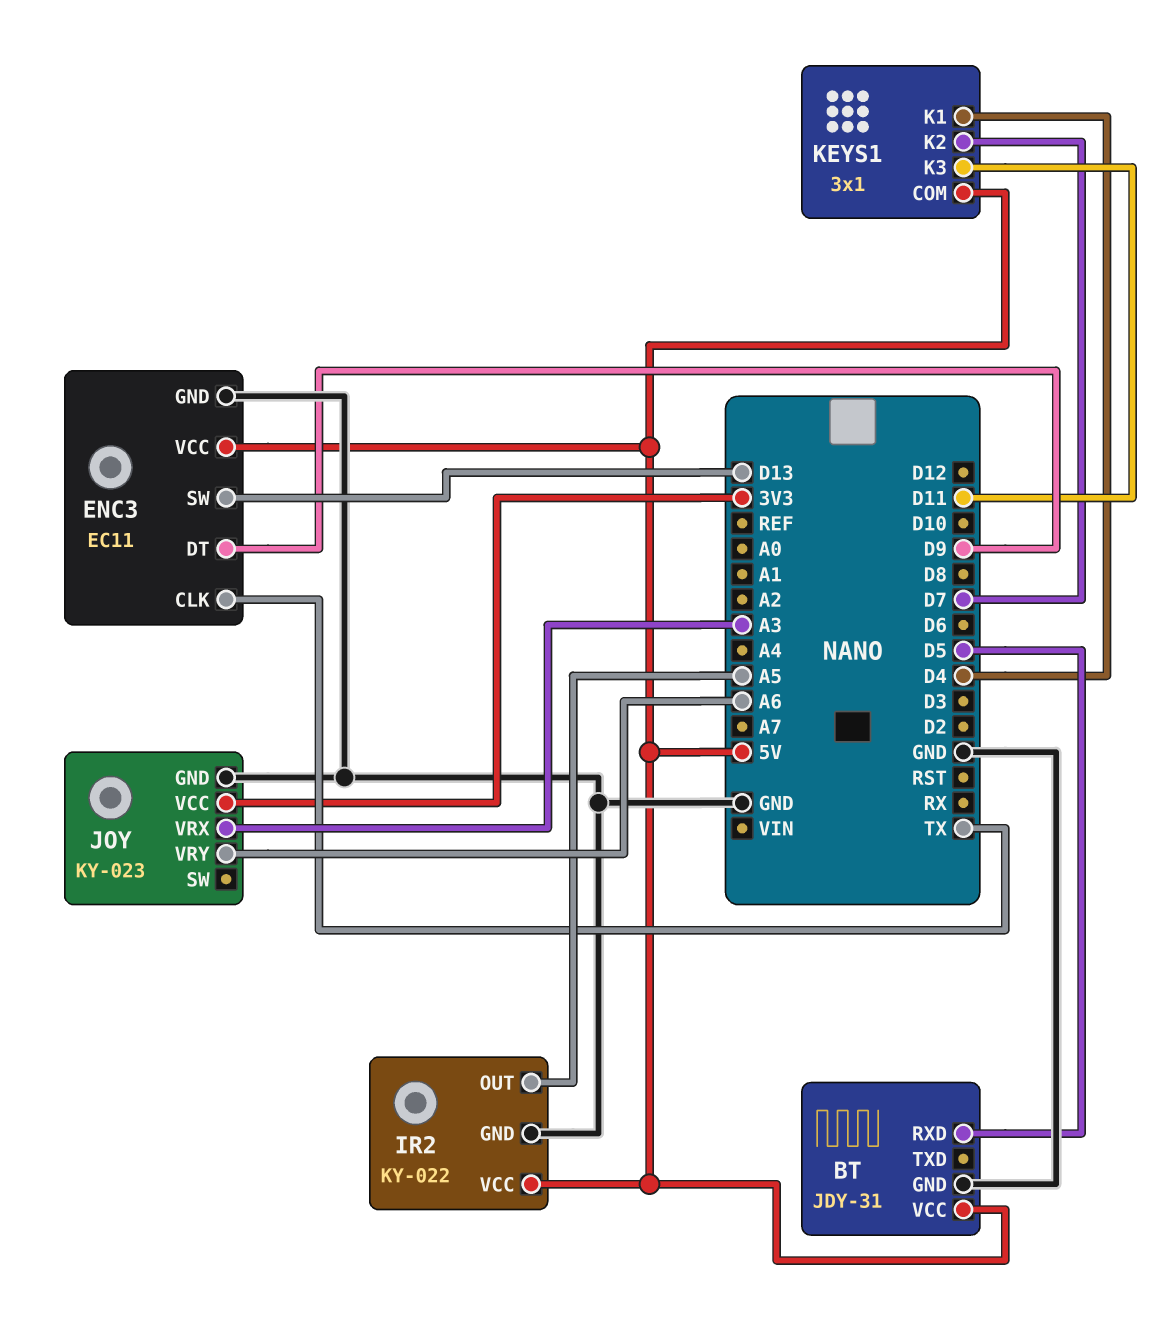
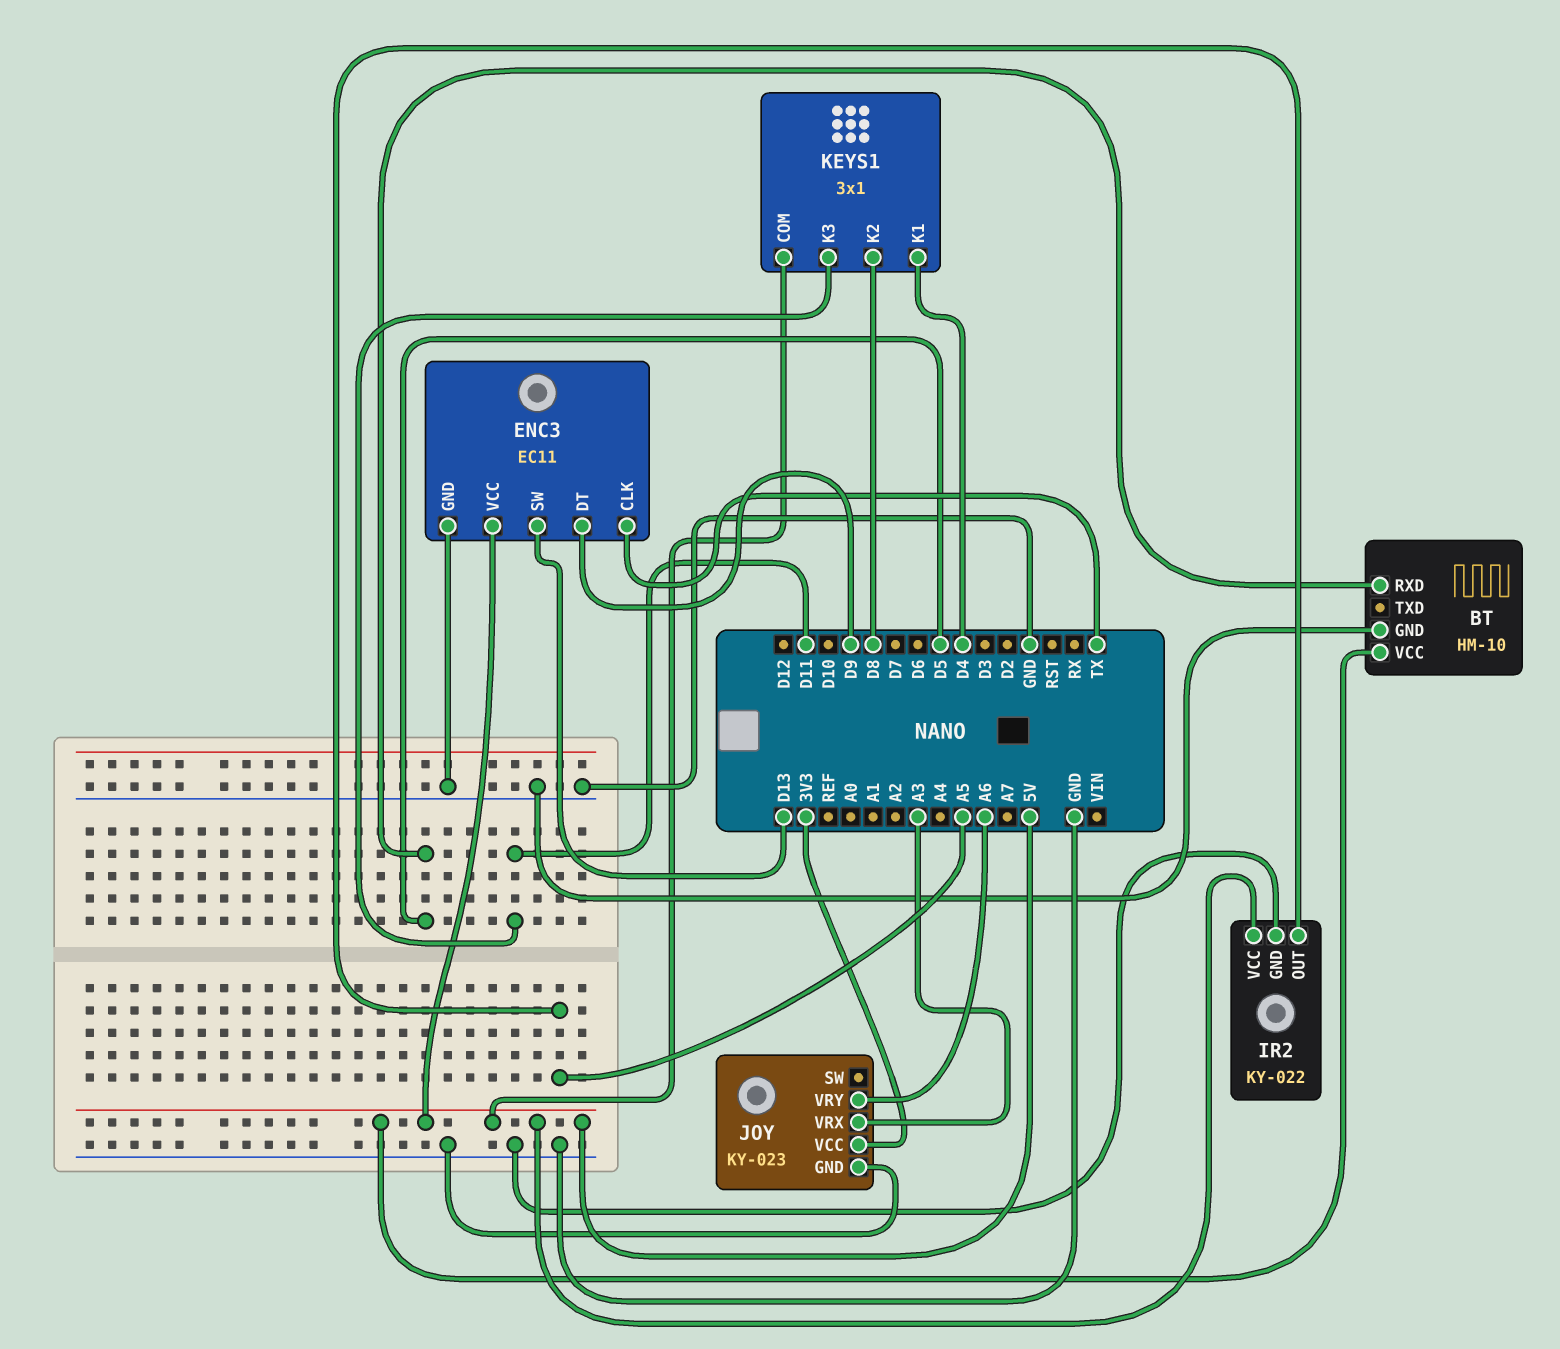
BT: JDY-31 -> HM-10
KEYS1 pin K2: D7 -> D8

